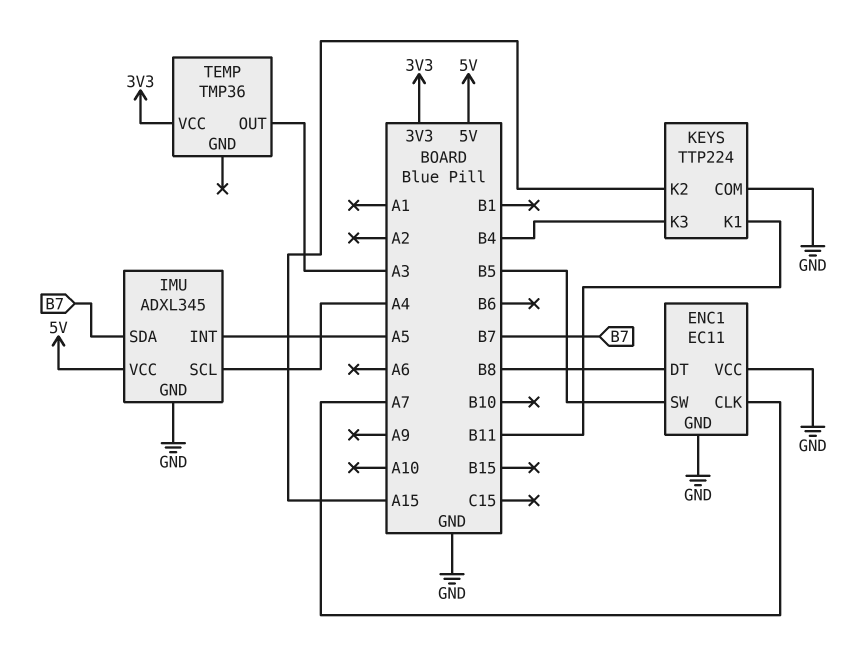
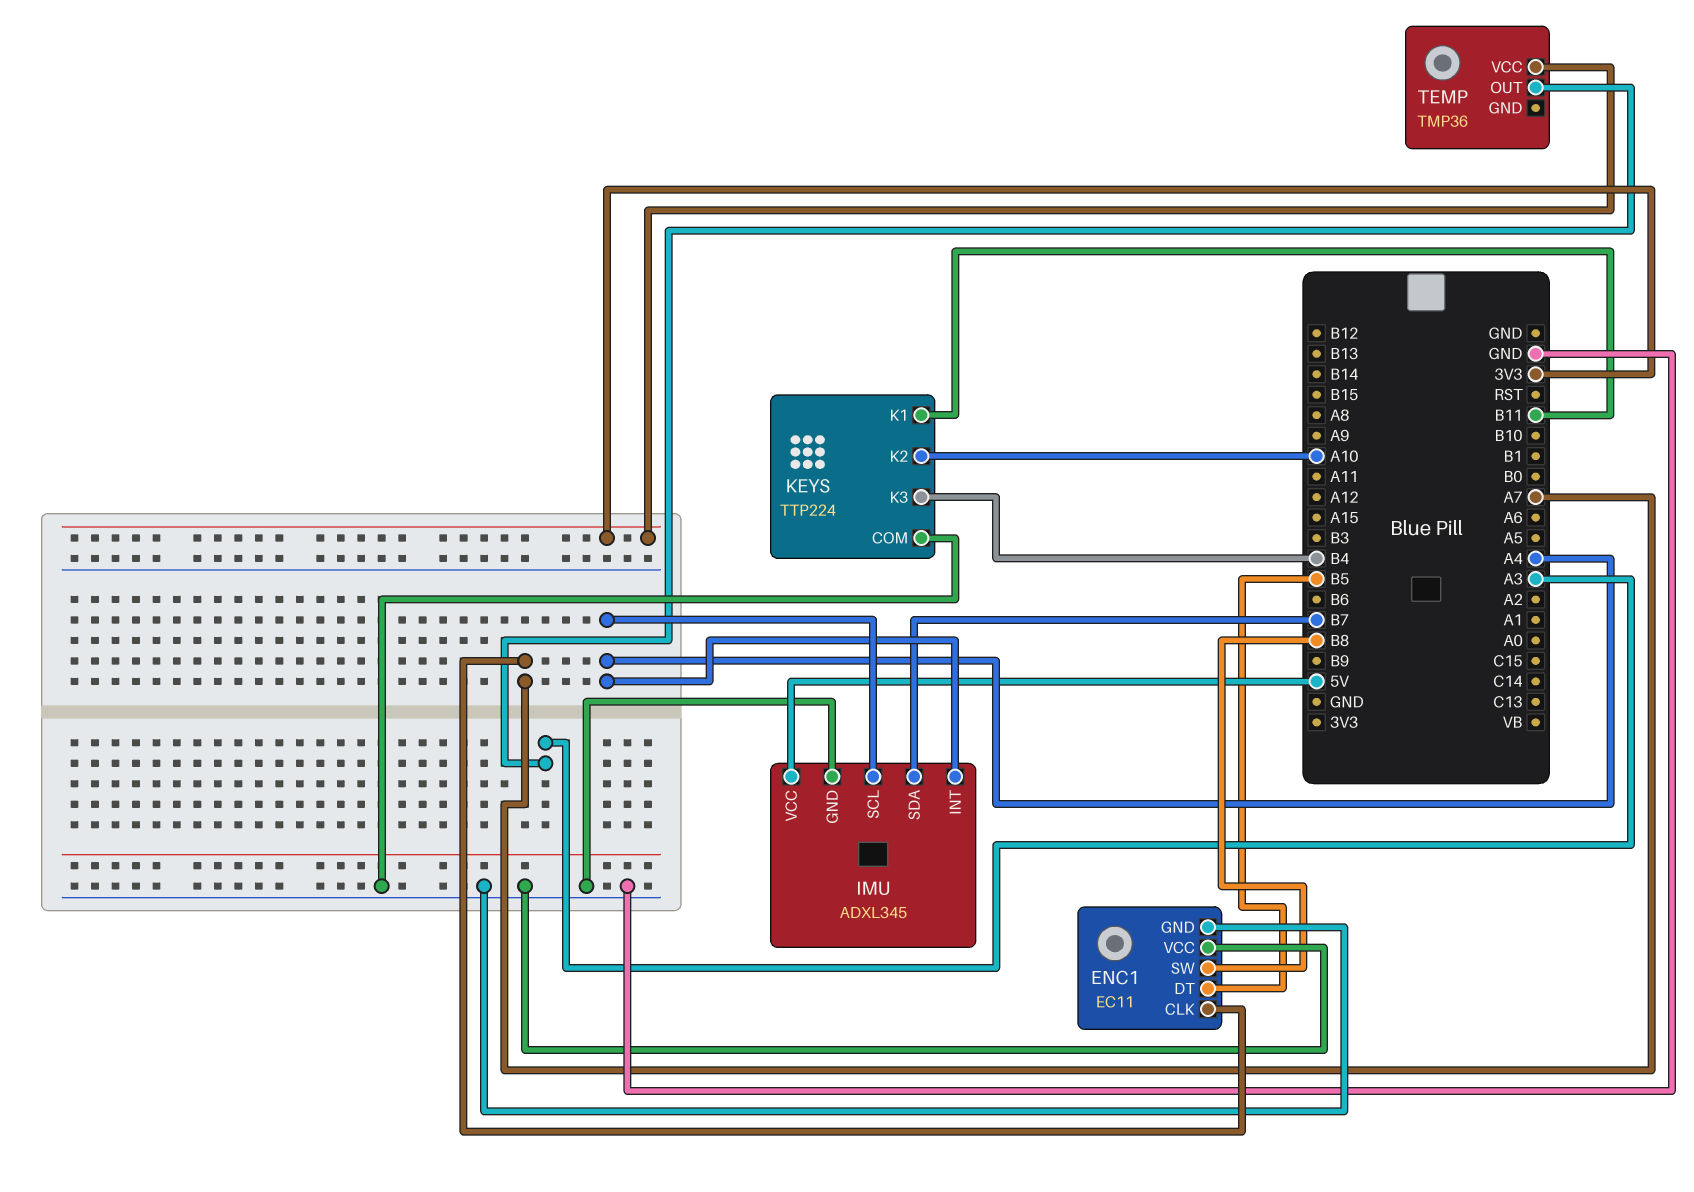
ENC1 pin DT: B8 -> B5
ENC1 pin SW: B5 -> B8
IMU pin INT: A5 -> A4
KEYS pin K2: A15 -> A10

